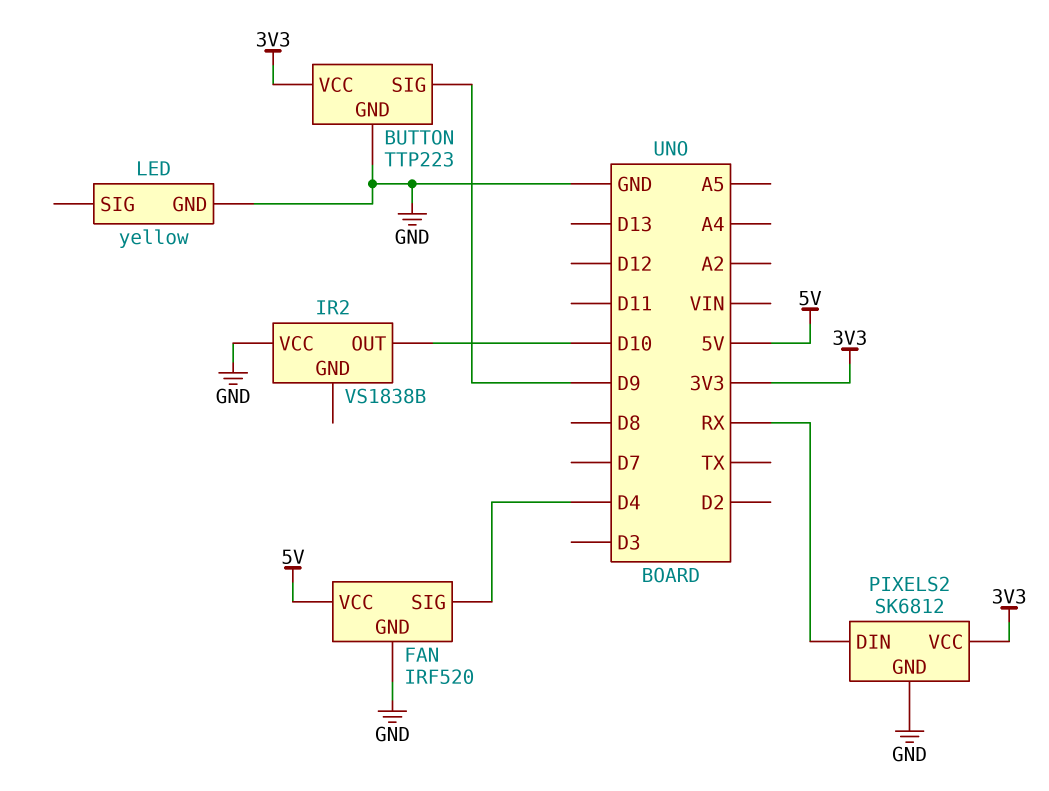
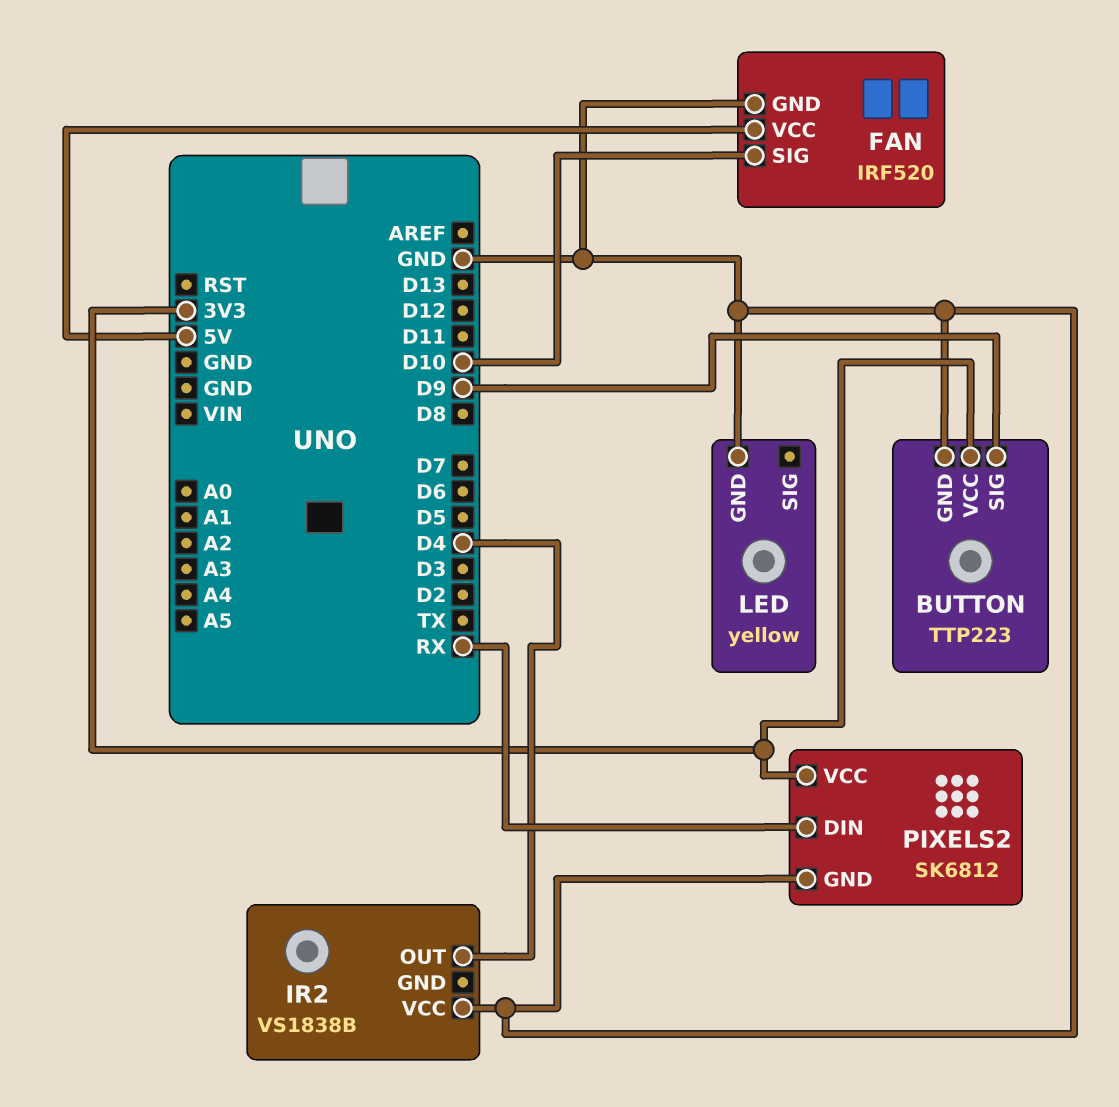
FAN pin SIG: D4 -> D10
IR2 pin OUT: D10 -> D4

